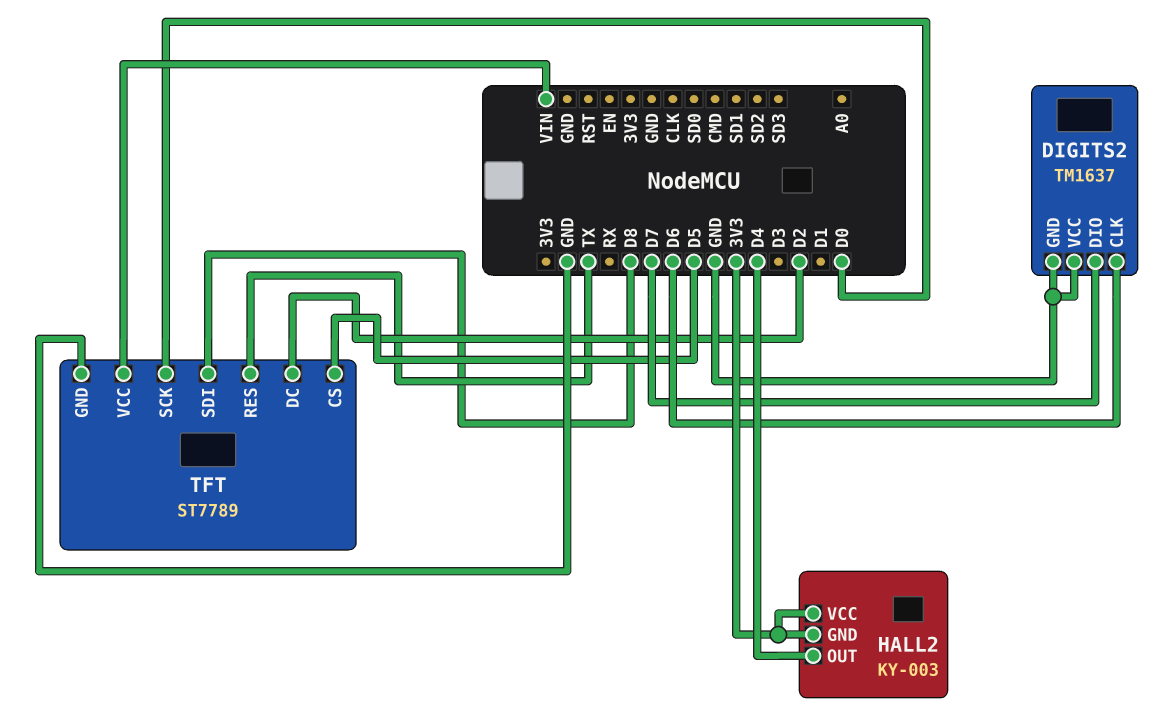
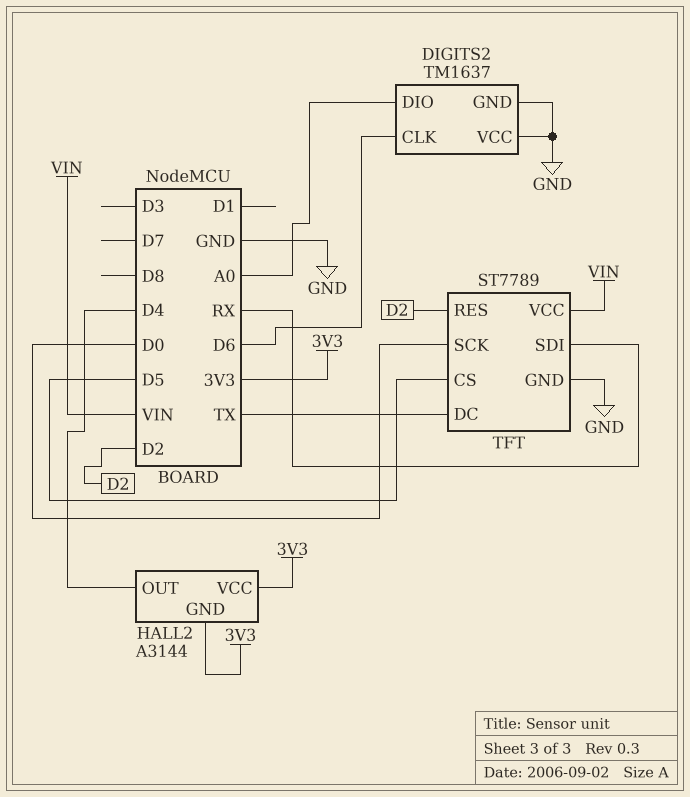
DIGITS2 pin DIO: D7 -> A0
HALL2: KY-003 -> A3144
TFT pin DC: D2 -> TX
TFT pin RES: TX -> D2
TFT pin SDI: D8 -> RX

